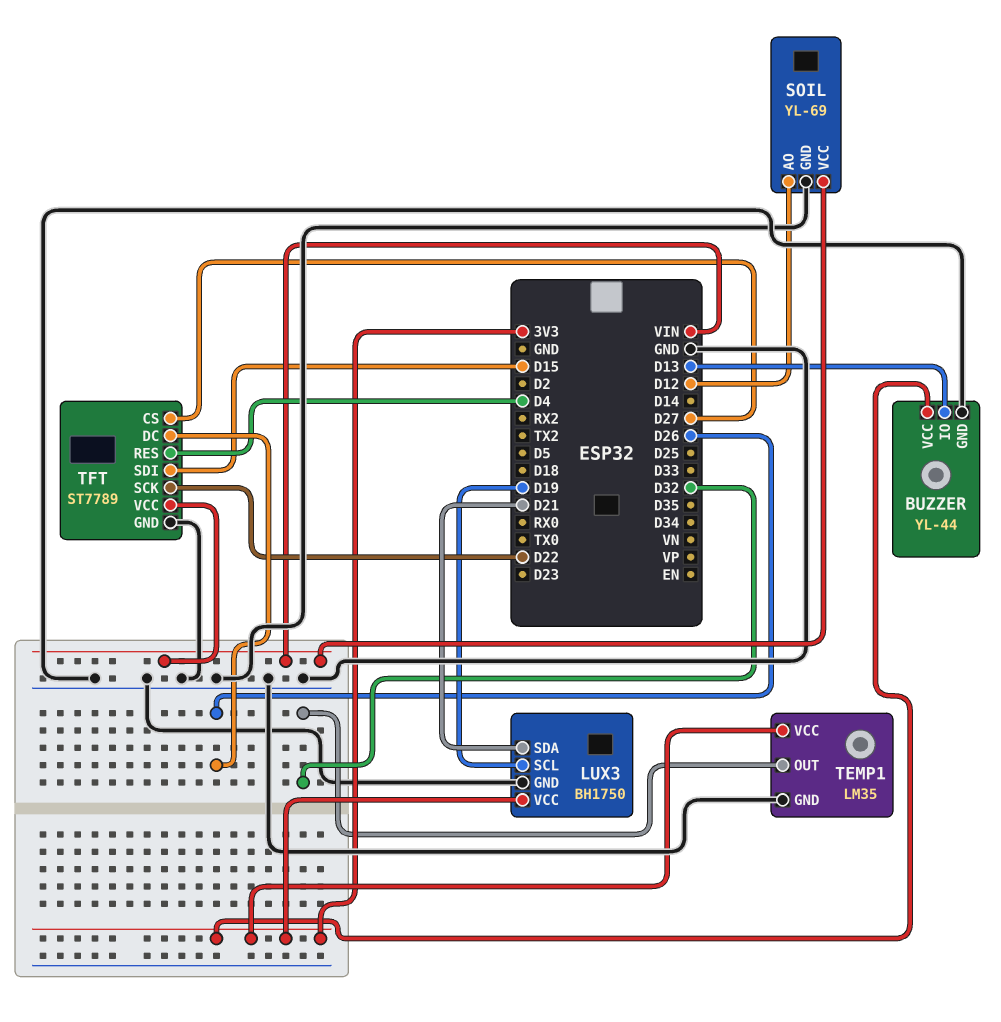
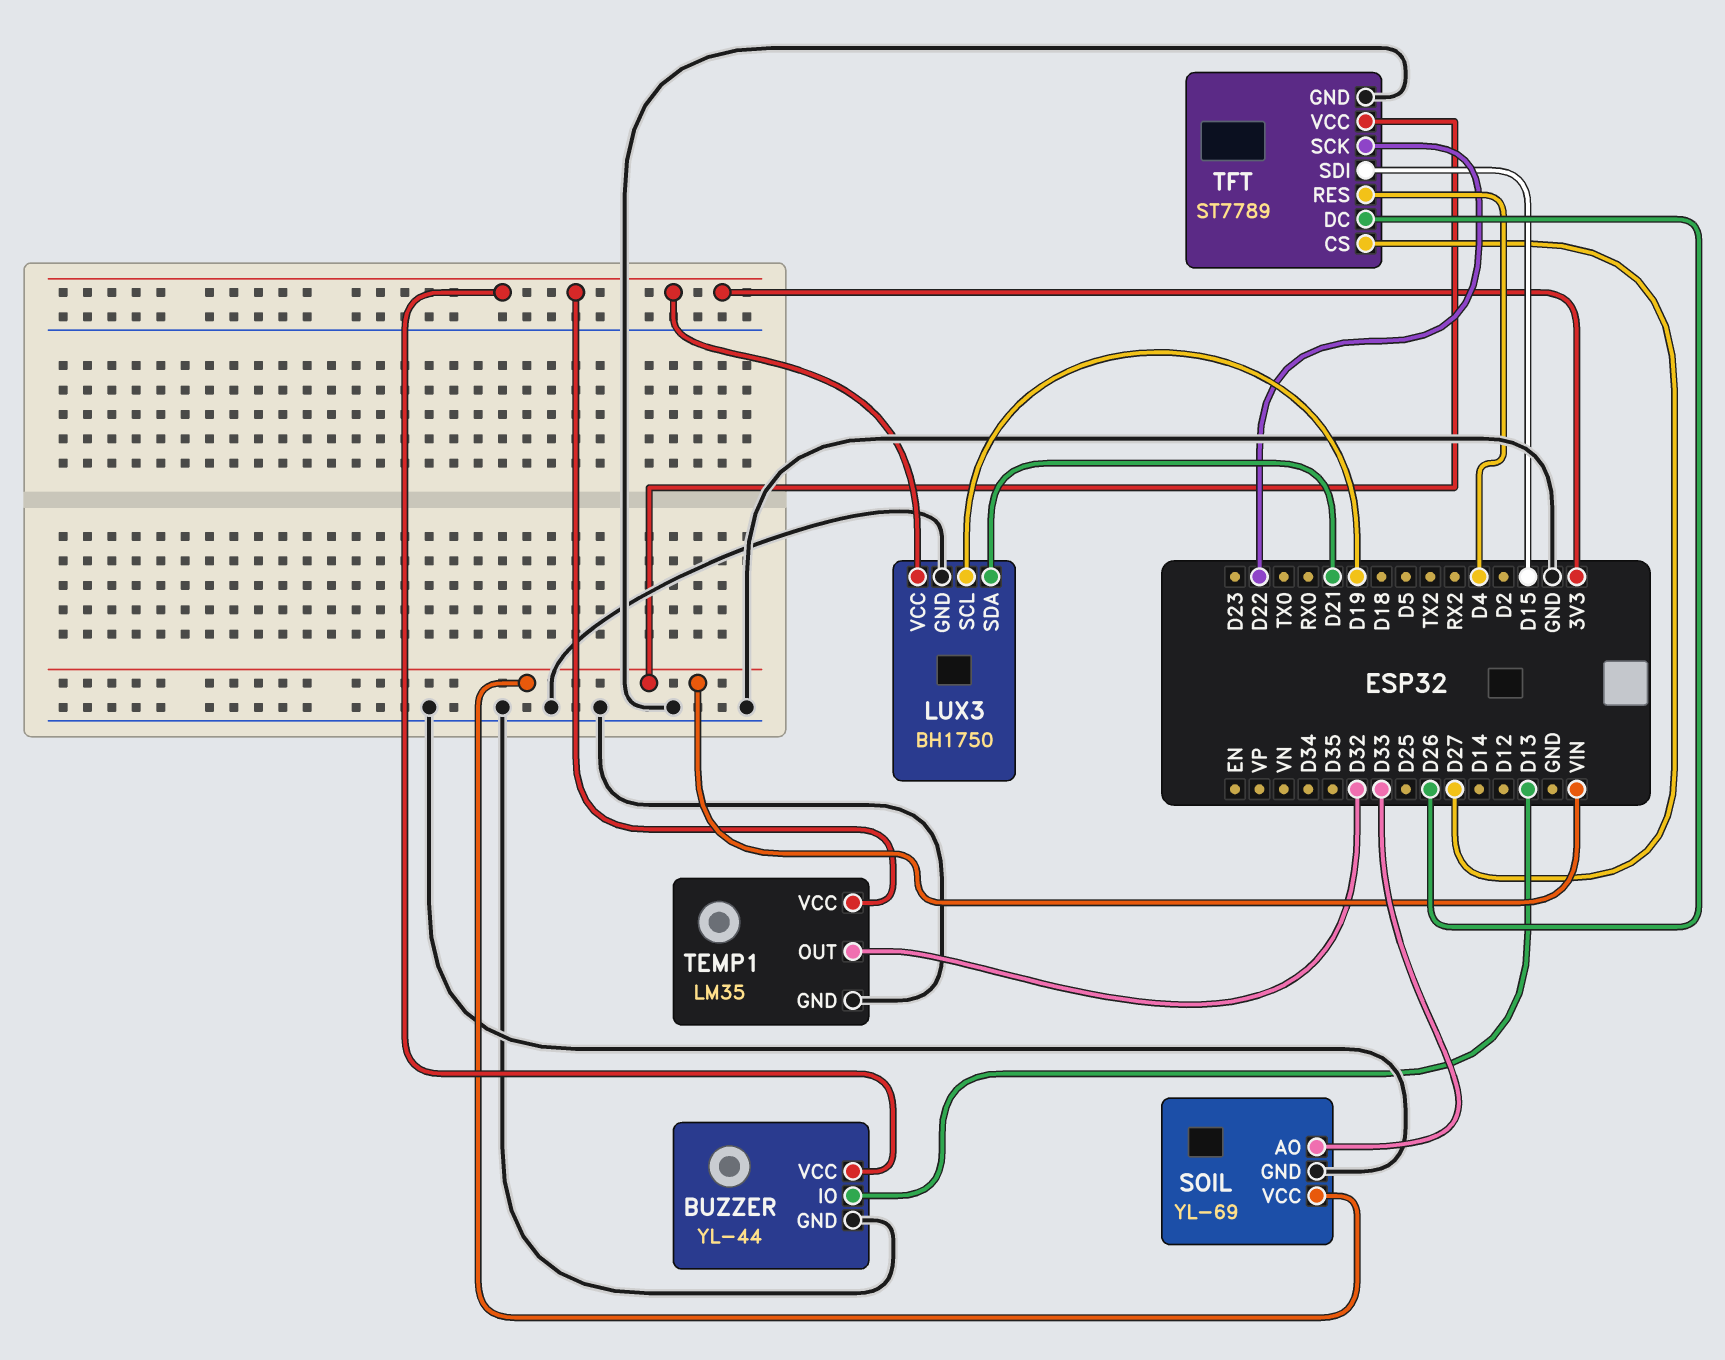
SOIL pin AO: D12 -> D33

